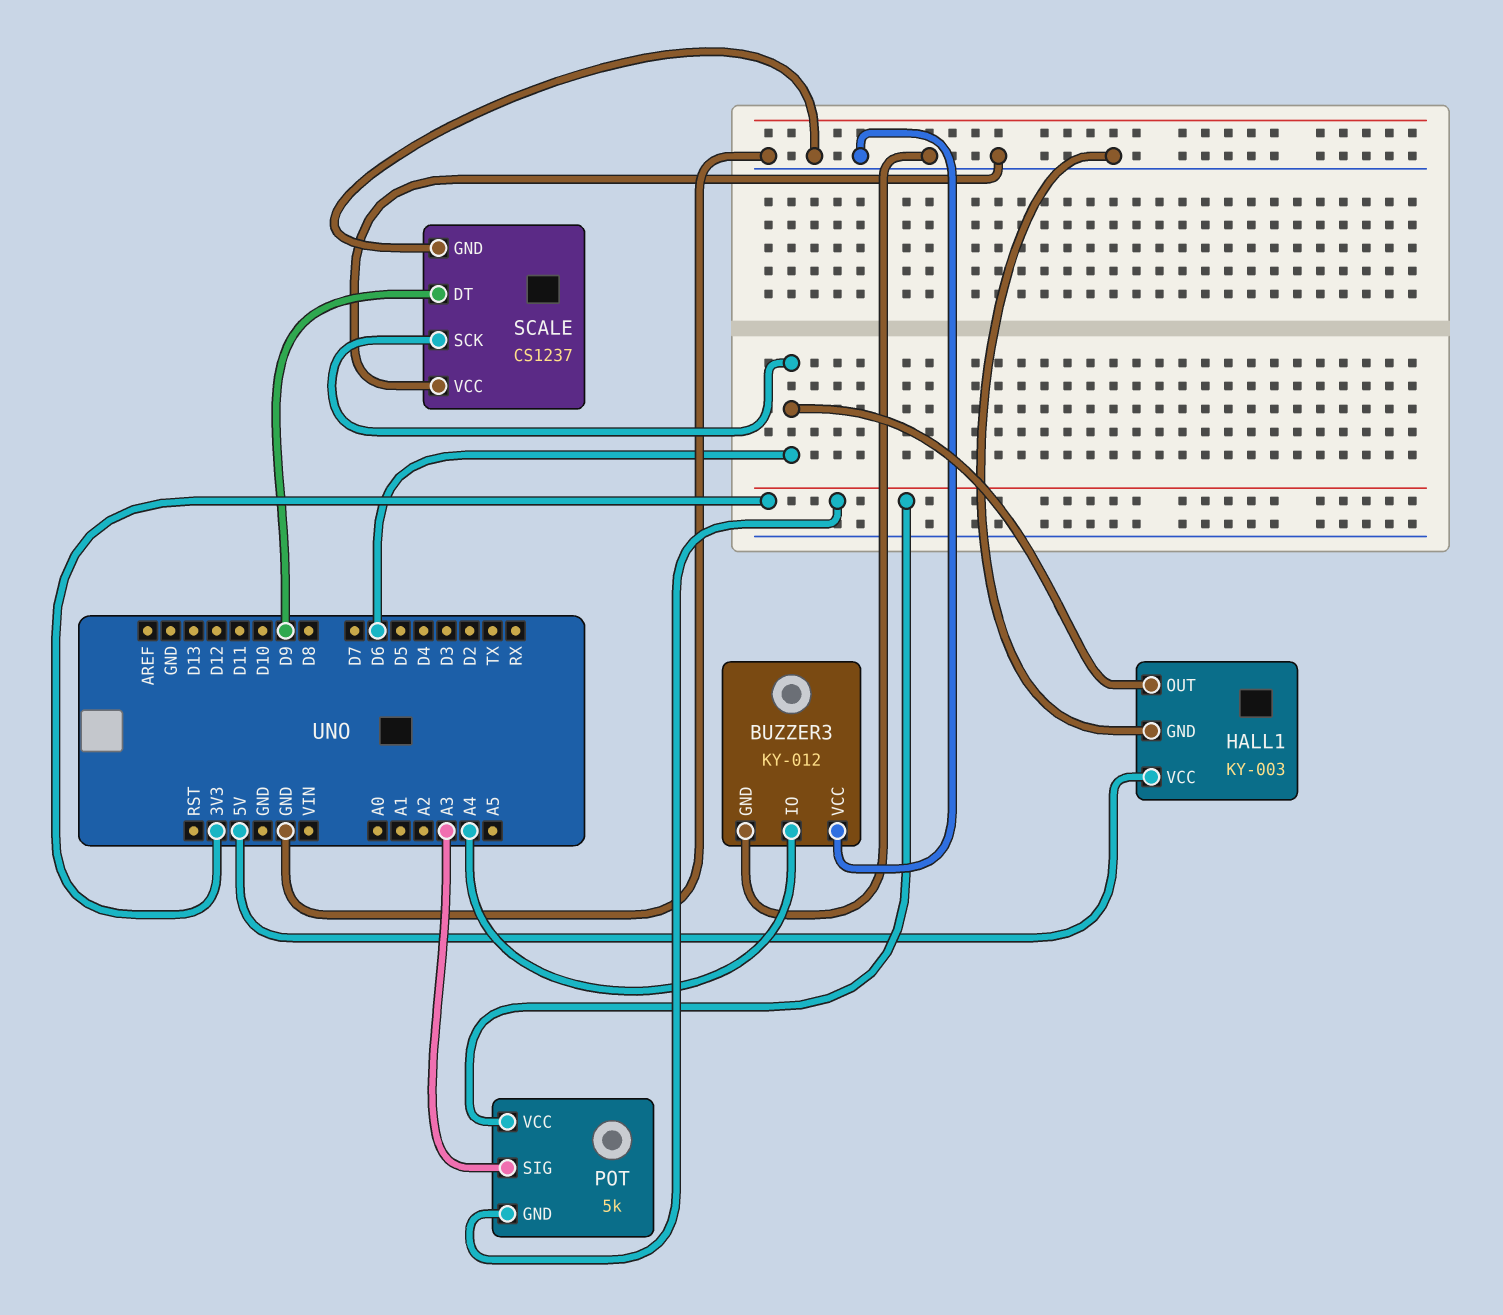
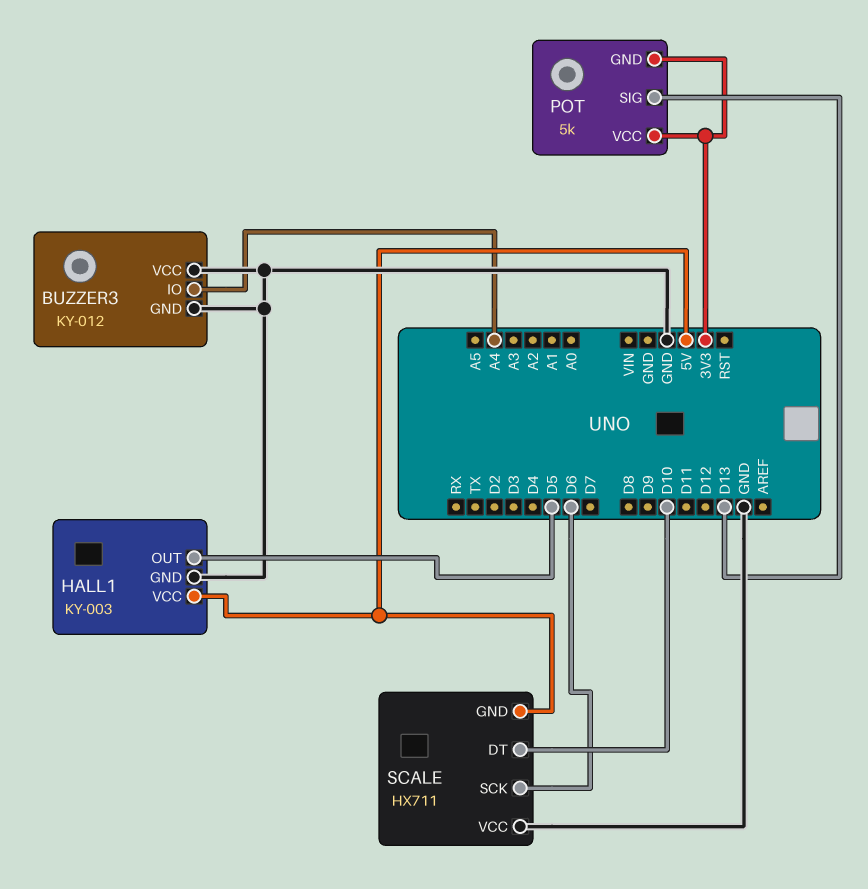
HALL1 pin OUT: D6 -> D5
POT pin SIG: A3 -> D13
SCALE: CS1237 -> HX711
SCALE pin DT: D9 -> D10
SCALE pin GND: GND -> 5V

